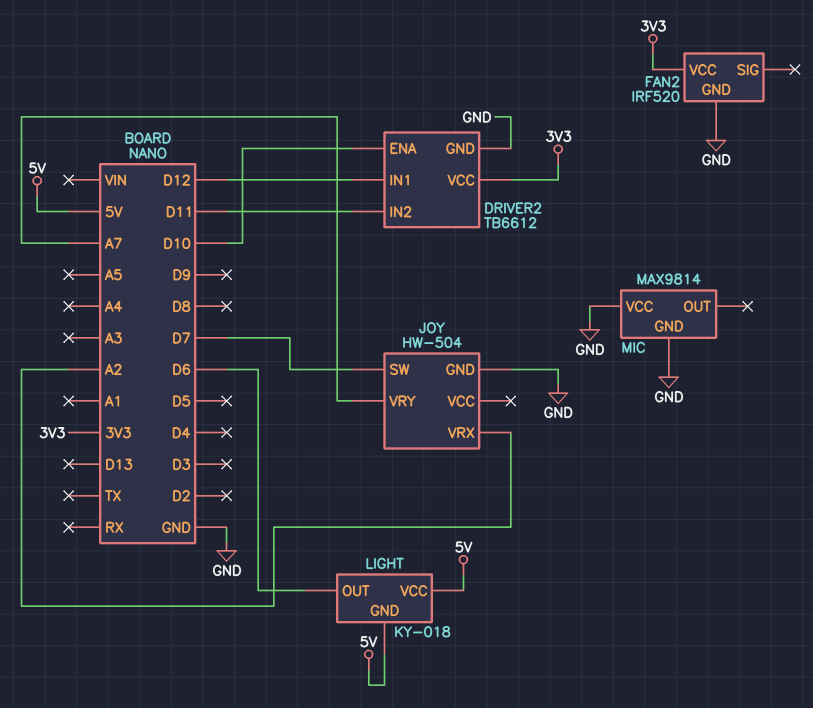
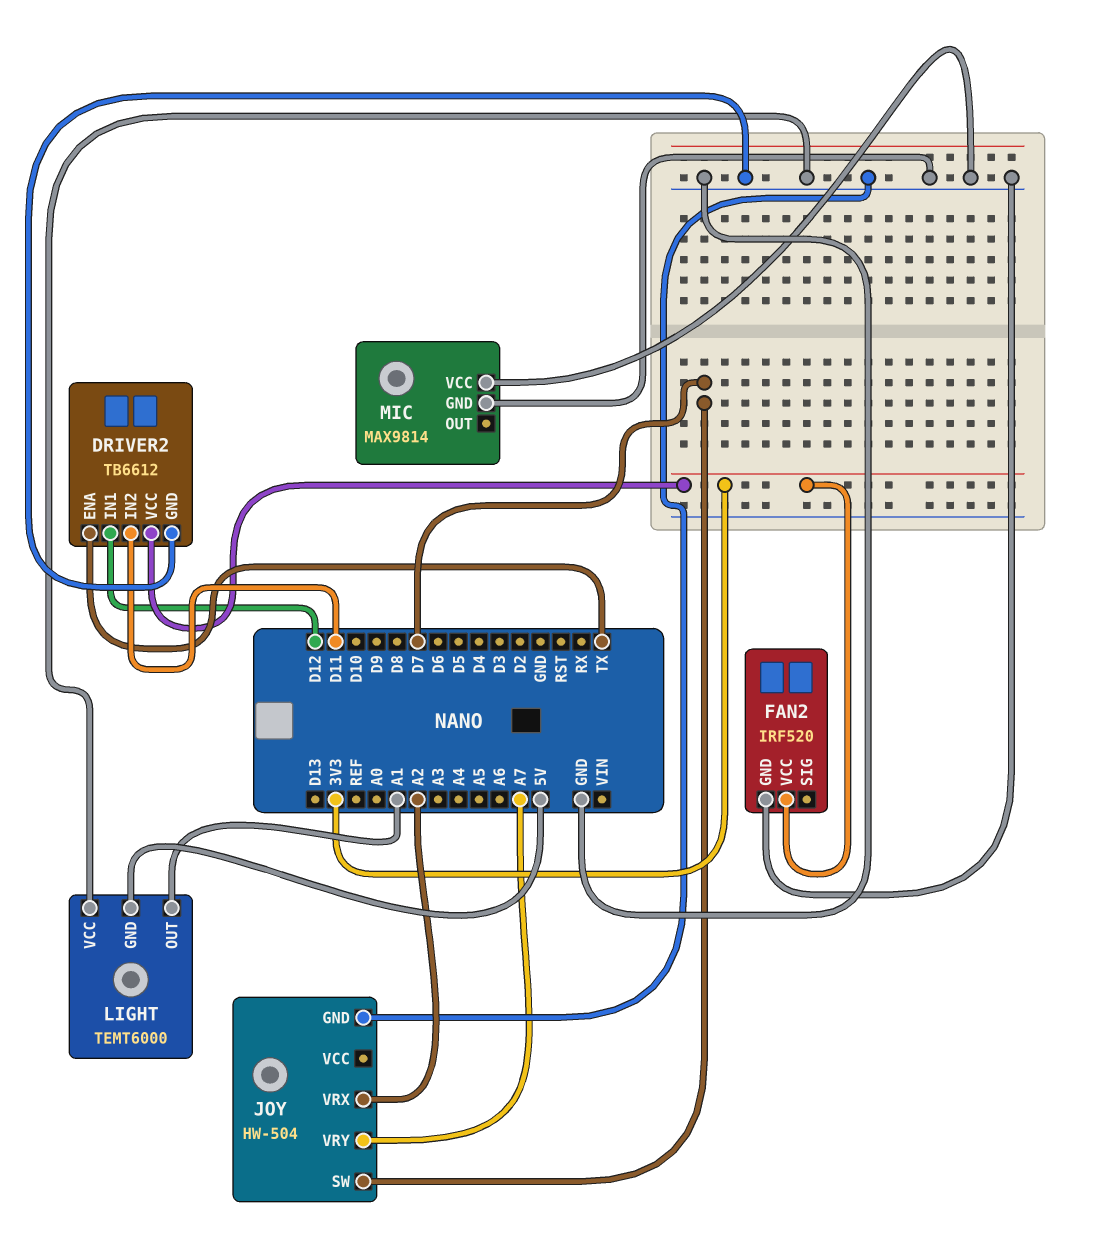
DRIVER2 pin ENA: D10 -> TX
LIGHT: KY-018 -> TEMT6000
LIGHT pin OUT: D6 -> A1
LIGHT pin VCC: 5V -> GND

